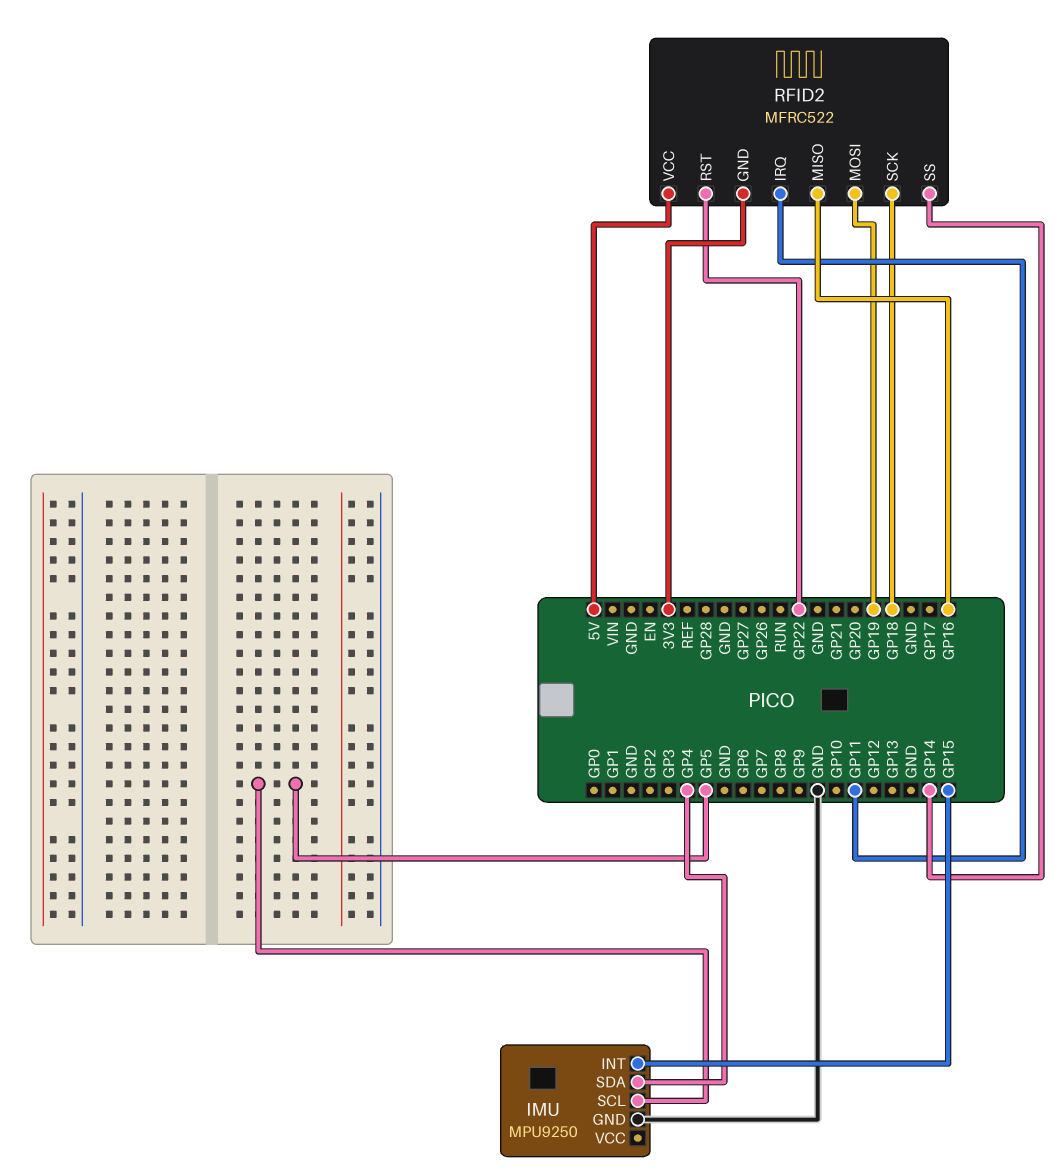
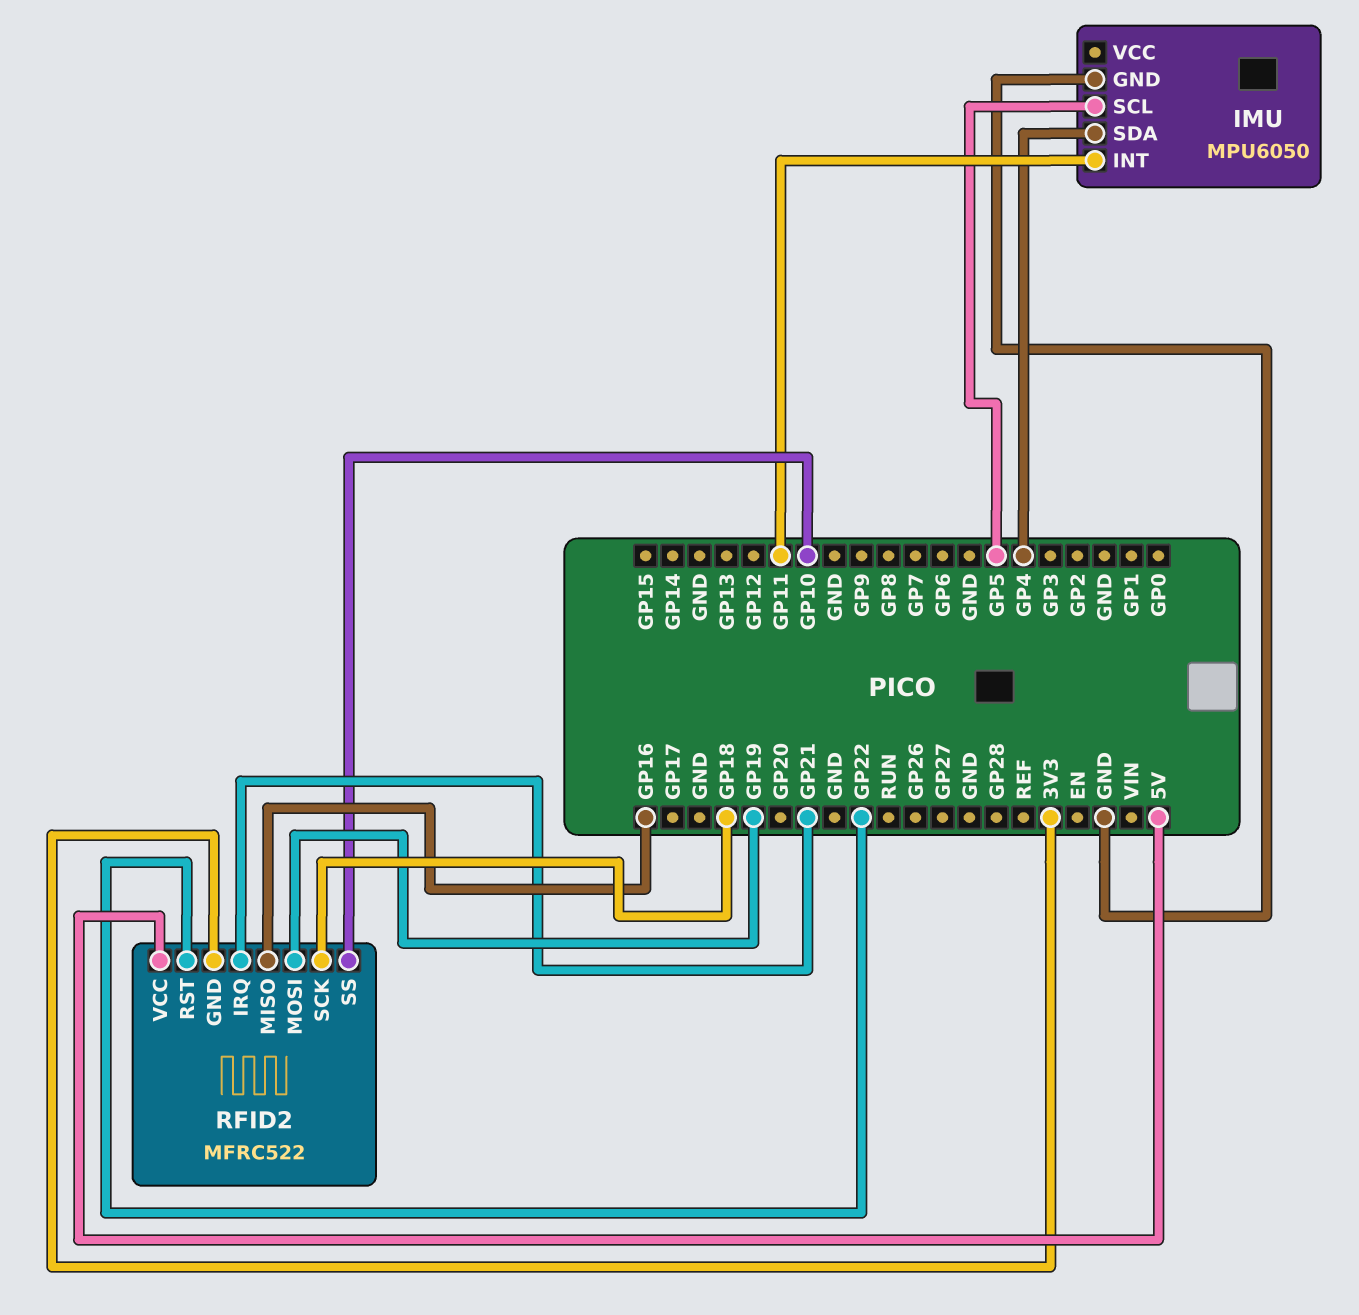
IMU: MPU9250 -> MPU6050
IMU pin INT: GP15 -> GP11
RFID2 pin IRQ: GP11 -> GP21
RFID2 pin SS: GP14 -> GP10

